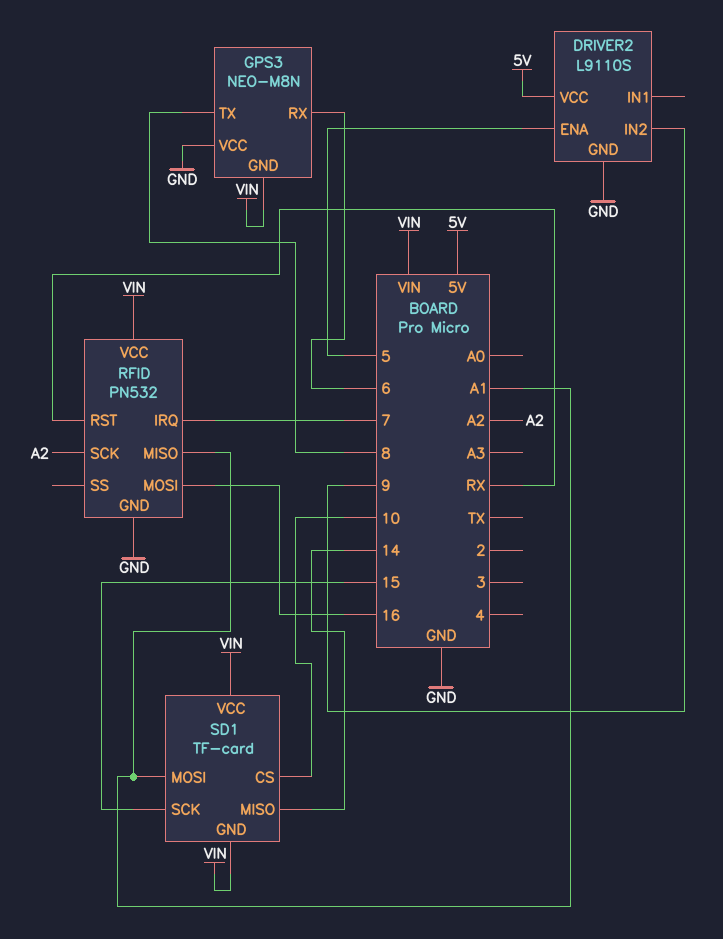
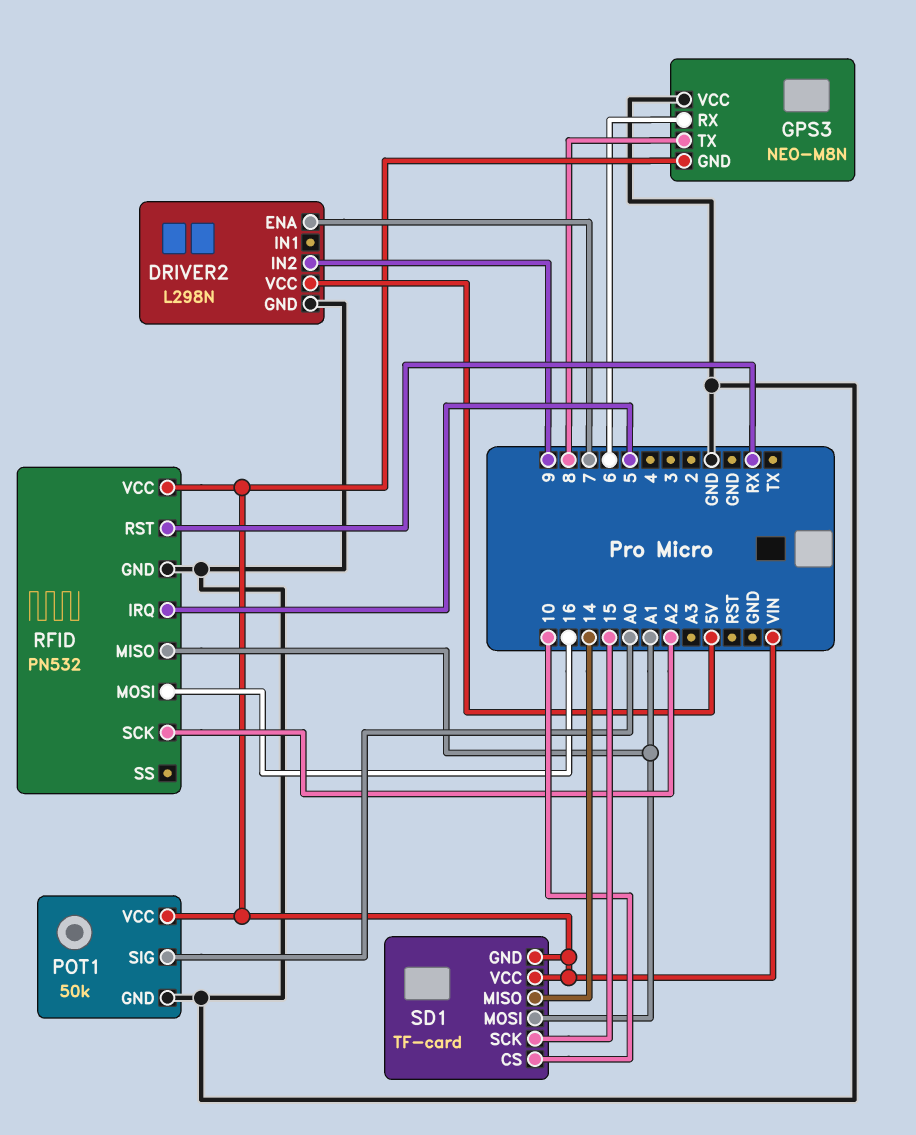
DRIVER2: L9110S -> L298N
DRIVER2 pin ENA: 5 -> 7
POT1: none -> 50k
POT1 pin GND: none -> GND
POT1 pin SIG: none -> A0
POT1 pin VCC: none -> VIN
RFID pin IRQ: 7 -> 5

